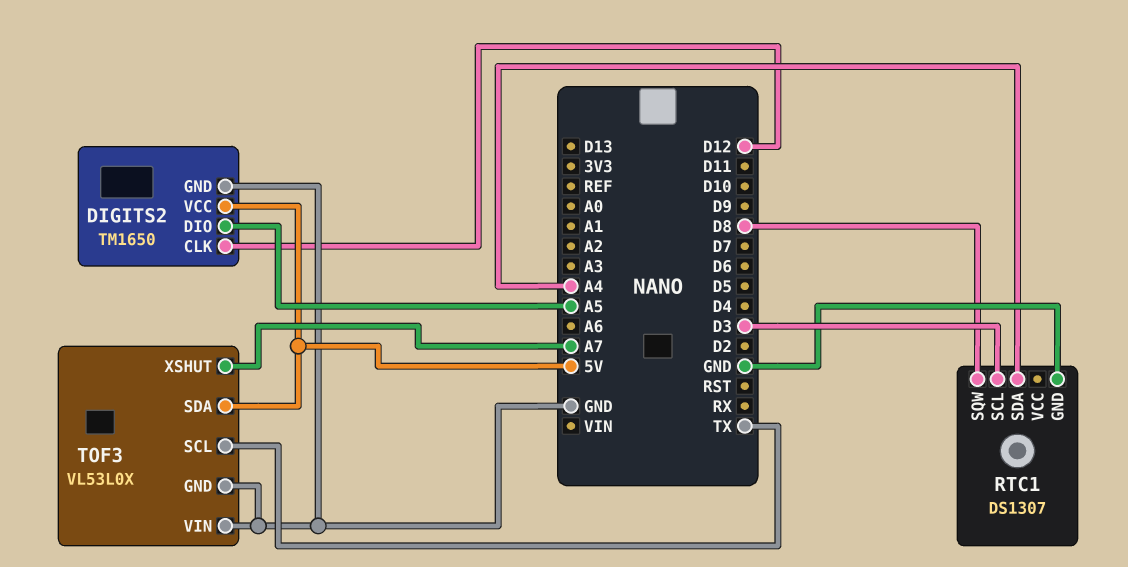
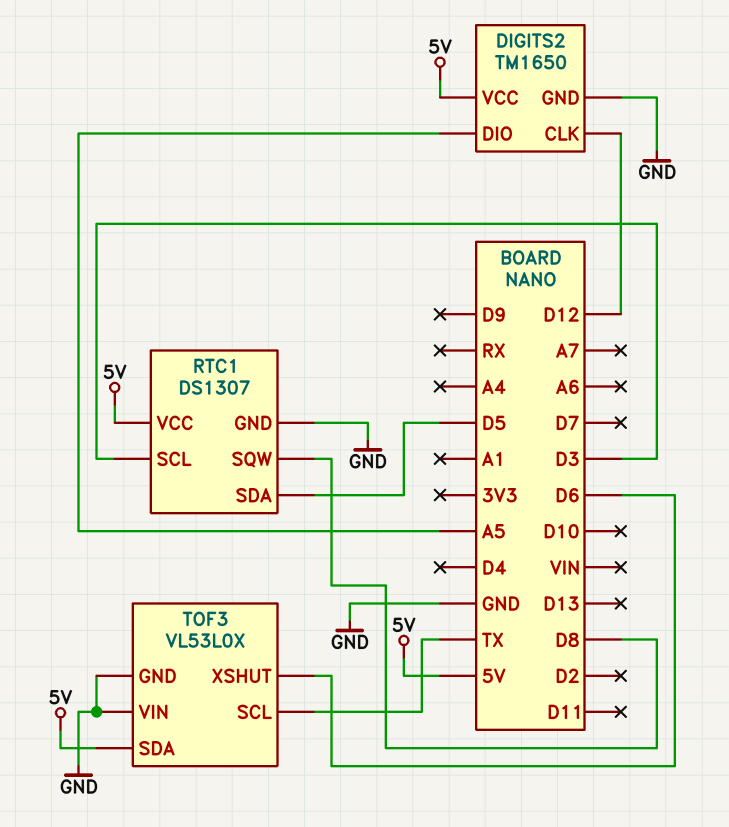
RTC1 pin SDA: A4 -> D5
RTC1 pin VCC: none -> 5V
TOF3 pin XSHUT: A7 -> D6

